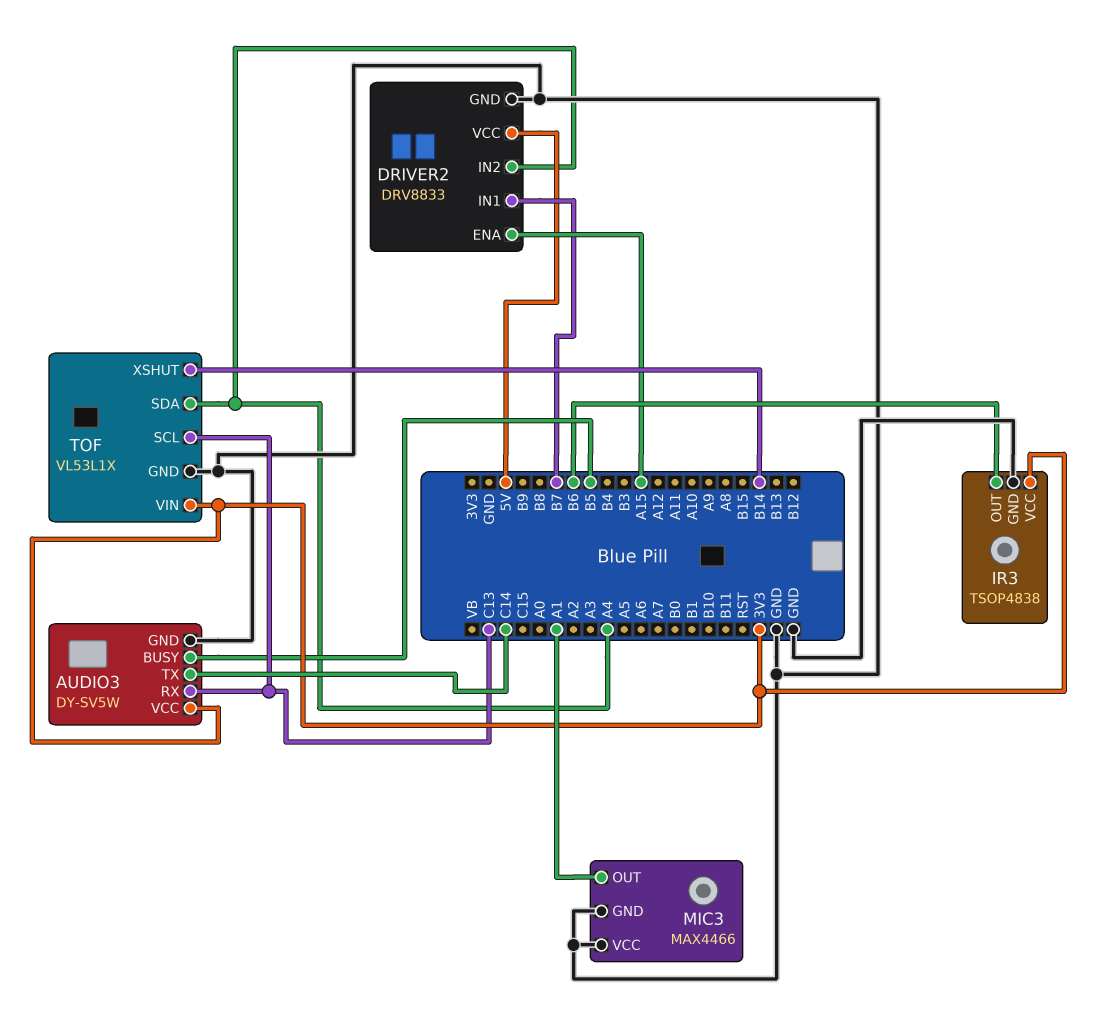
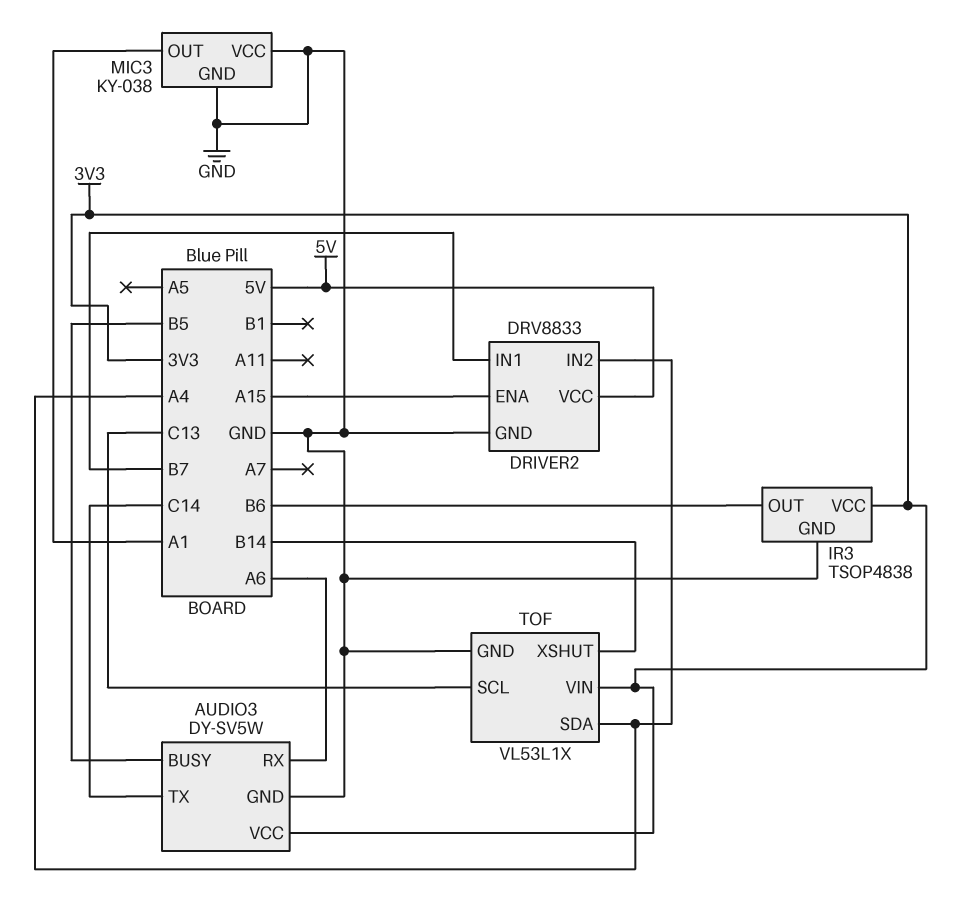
AUDIO3 pin RX: C13 -> A6
MIC3: MAX4466 -> KY-038

